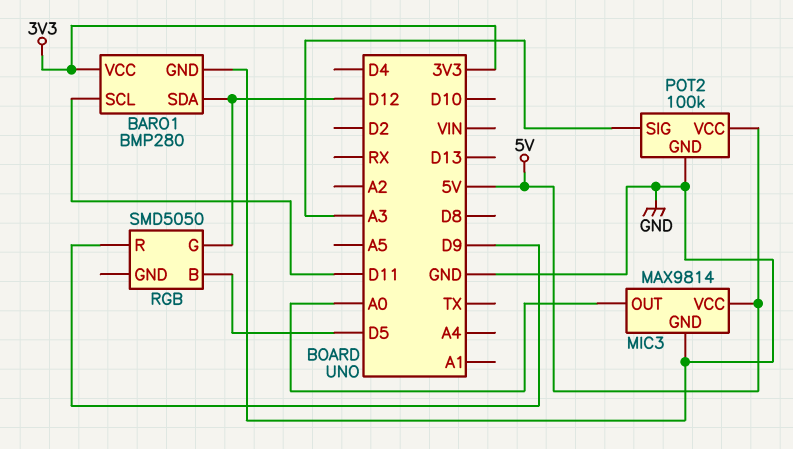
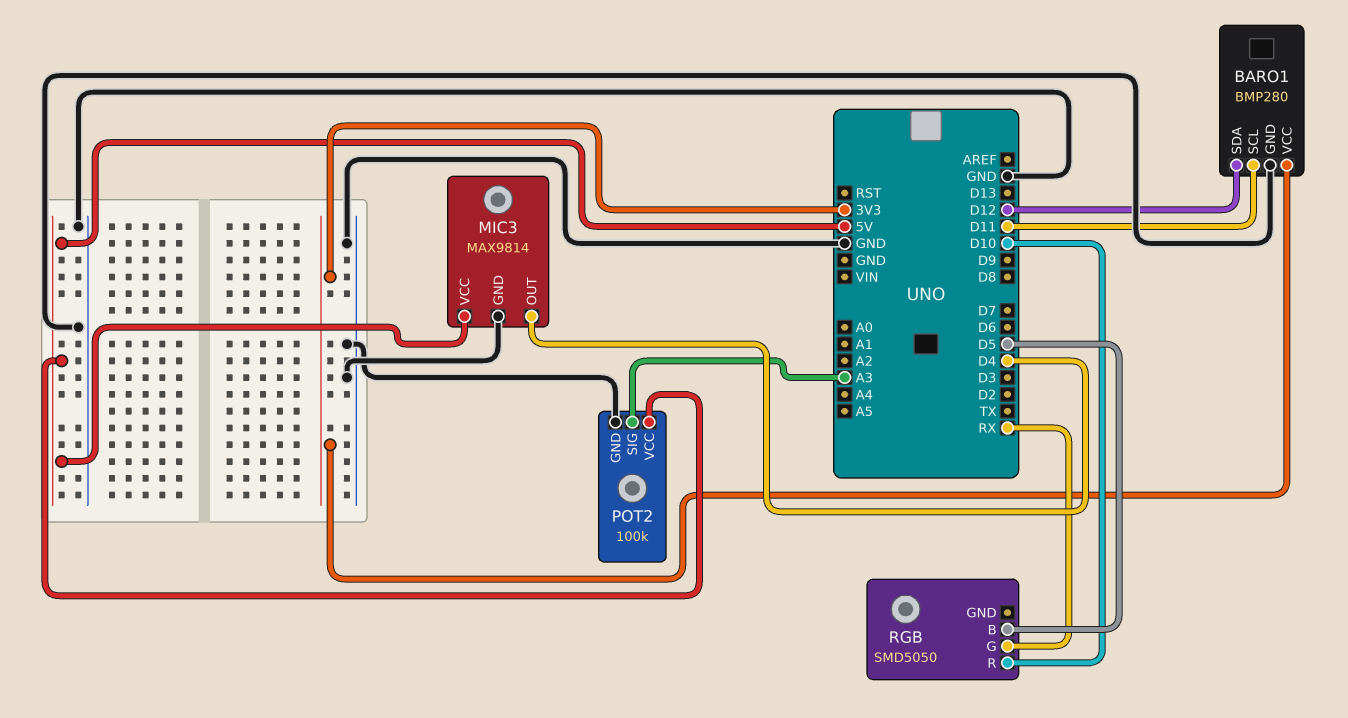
MIC3 pin OUT: A0 -> D4
RGB pin G: D12 -> RX
RGB pin R: D9 -> D10

